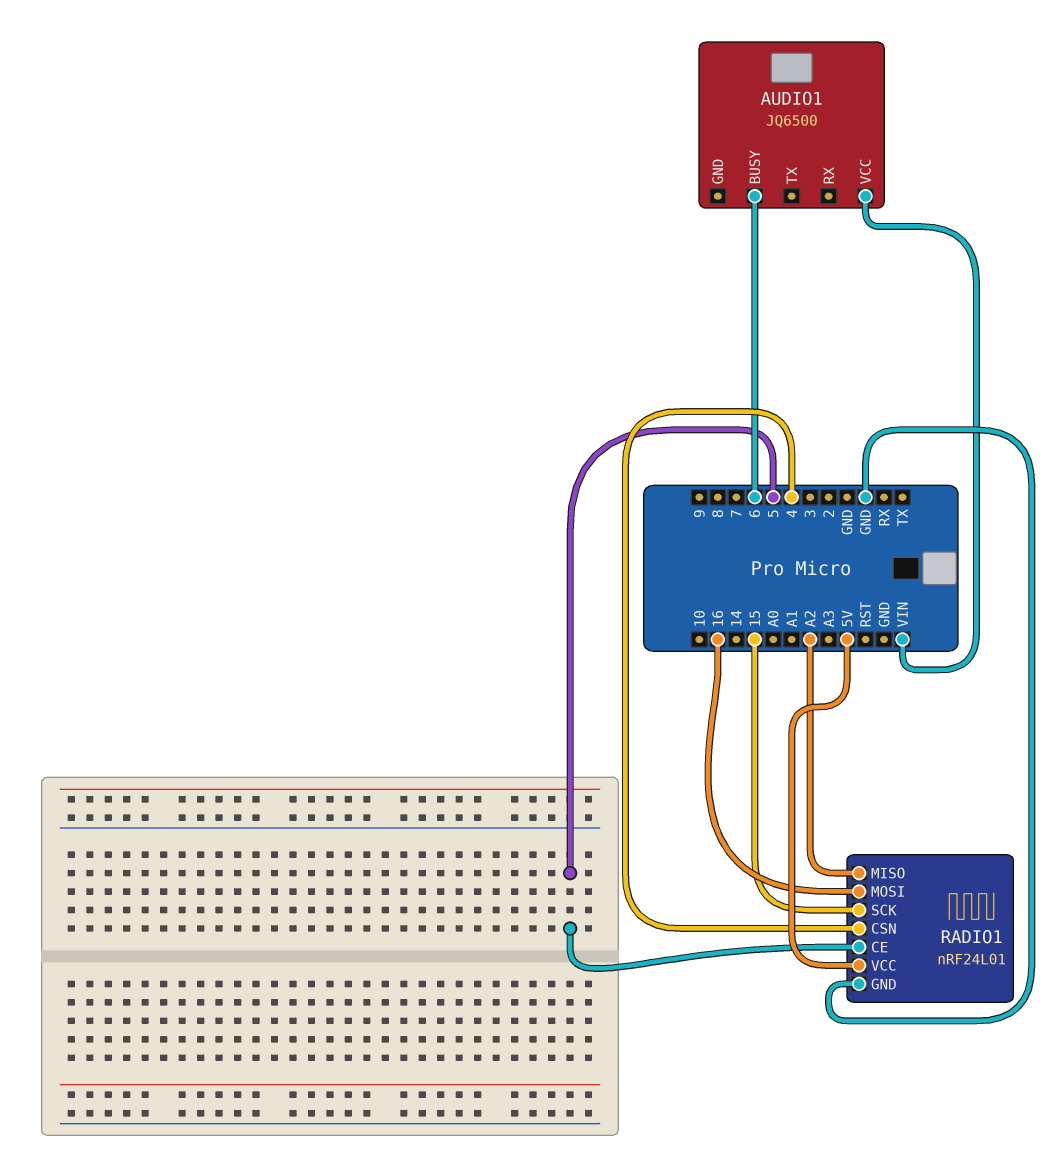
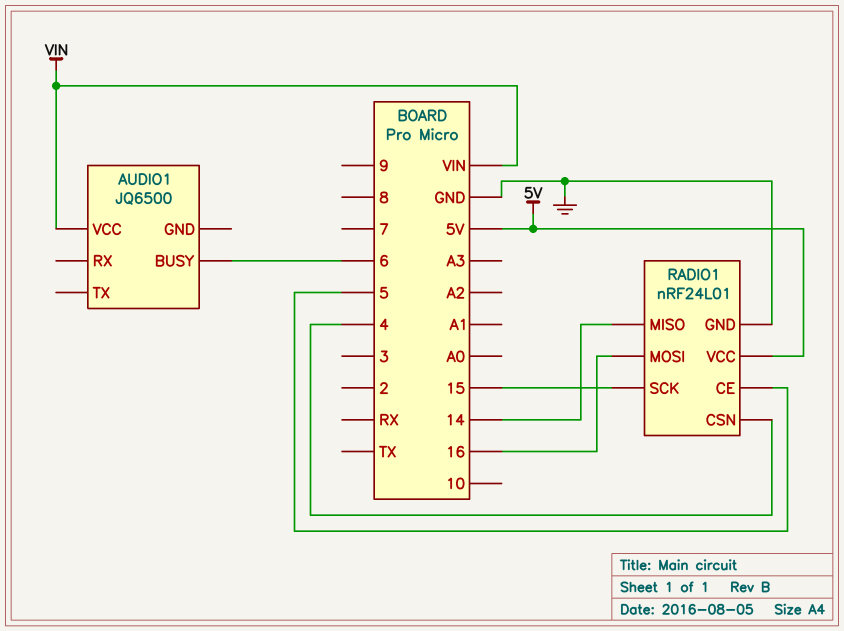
RADIO1 pin MISO: A2 -> 14

